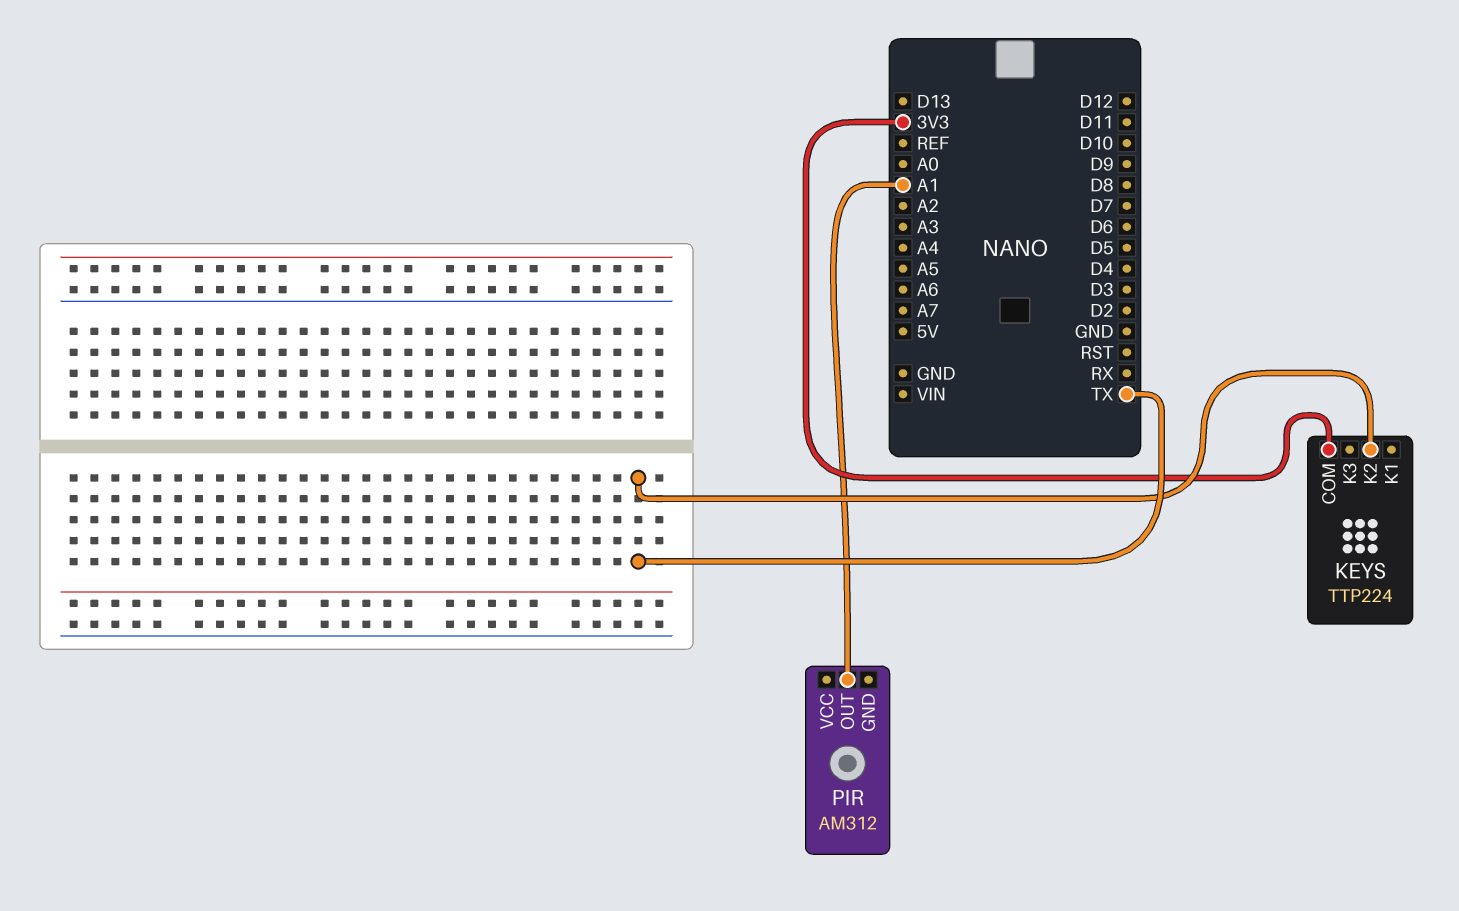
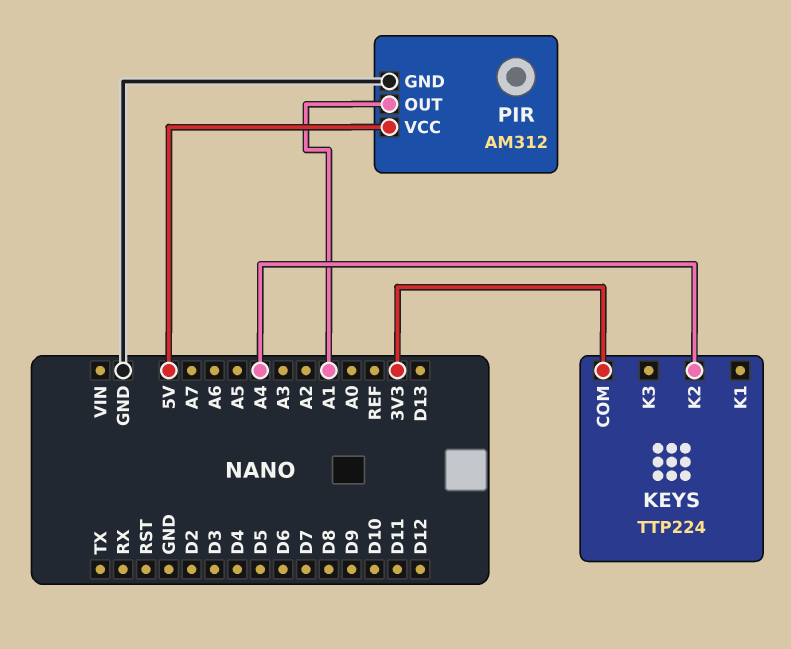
KEYS pin K2: TX -> A4
PIR pin GND: none -> GND
PIR pin VCC: none -> 5V

